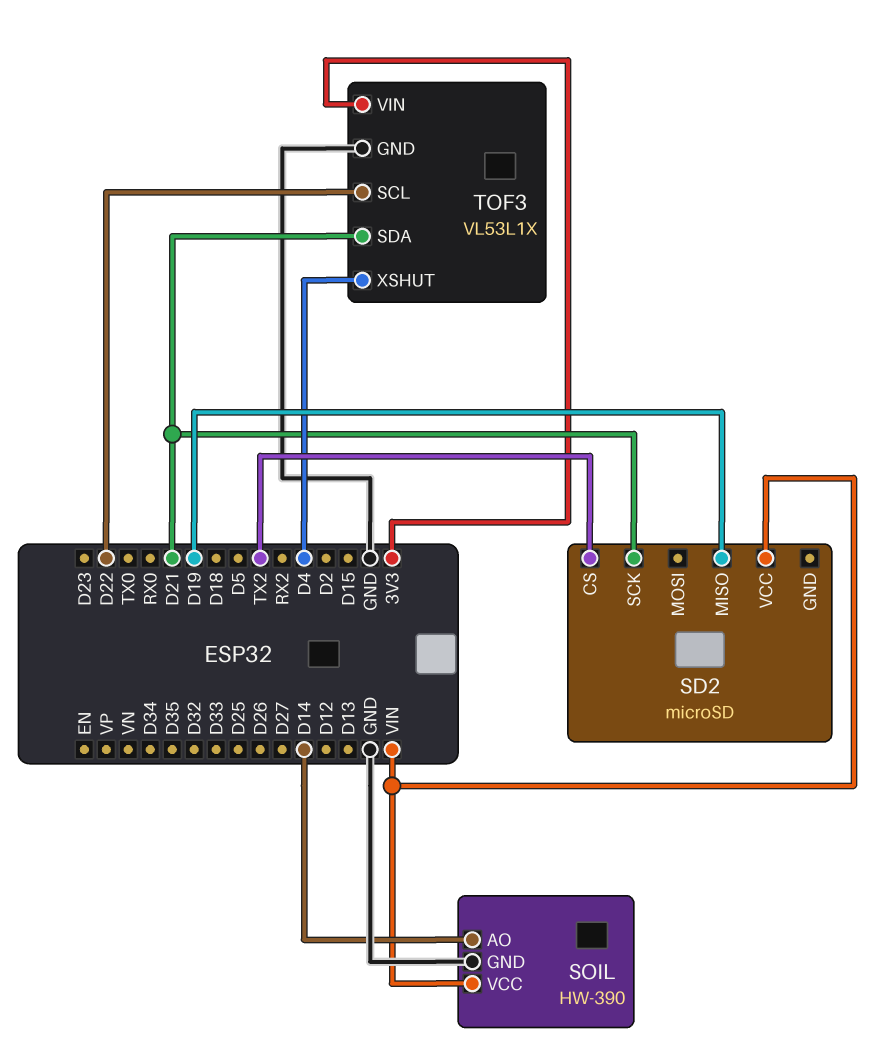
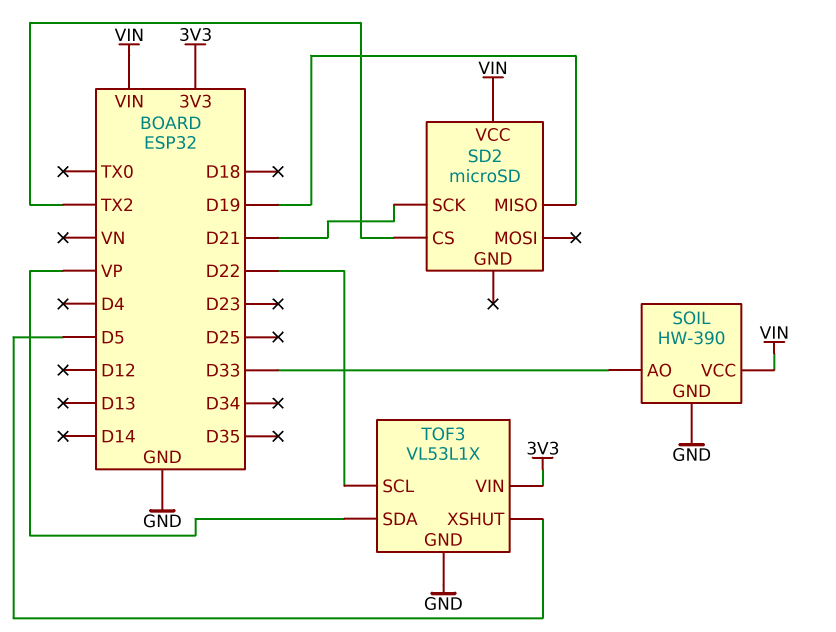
SOIL pin AO: D14 -> D33
TOF3 pin SDA: D21 -> VP
TOF3 pin XSHUT: D4 -> D5

